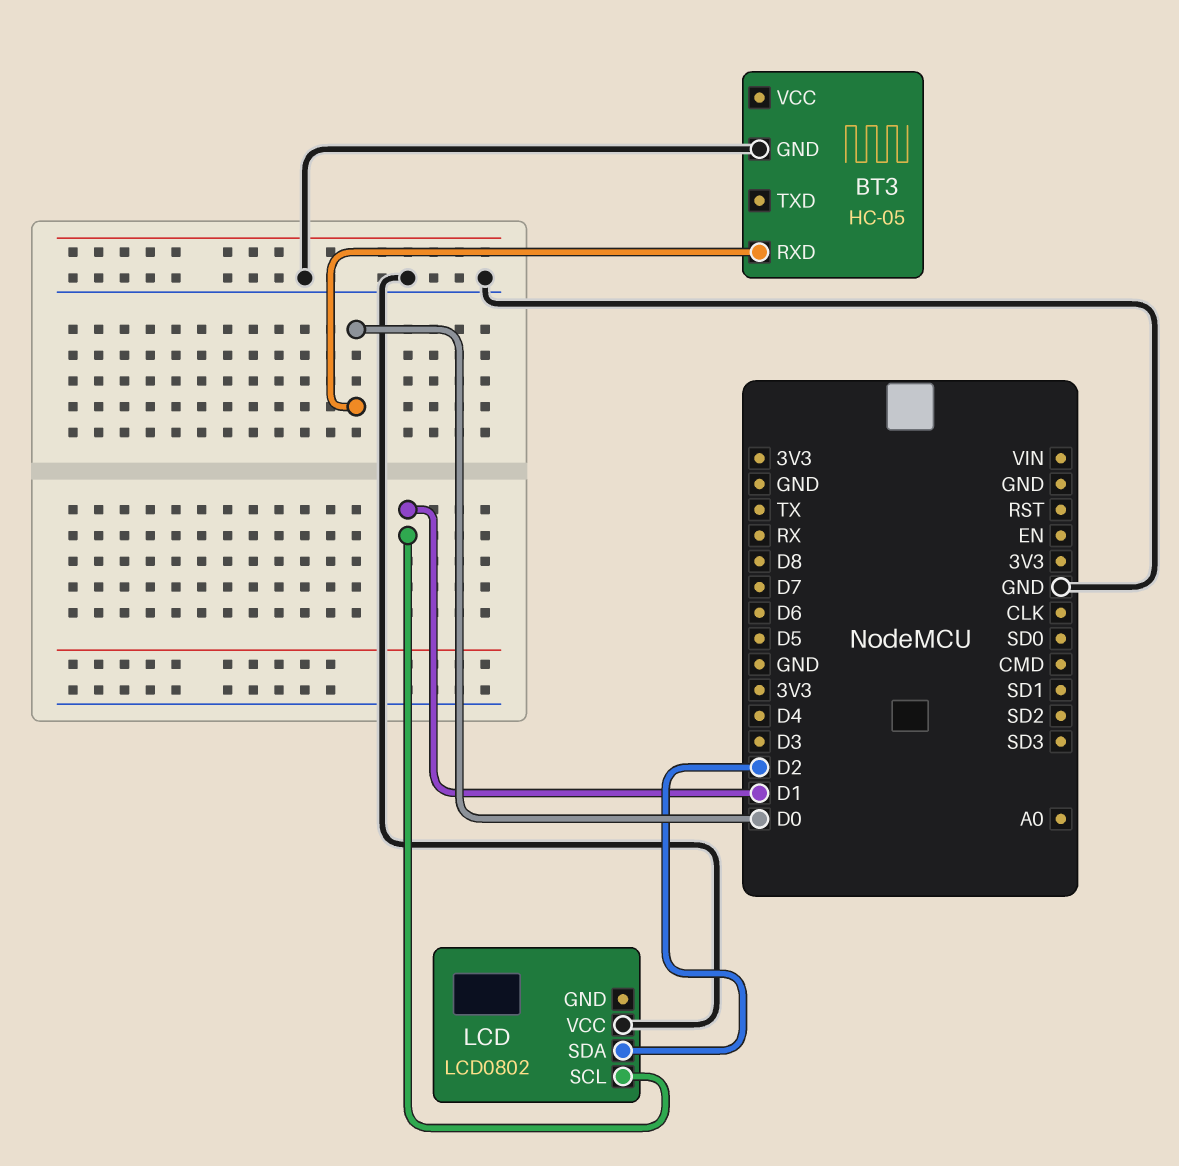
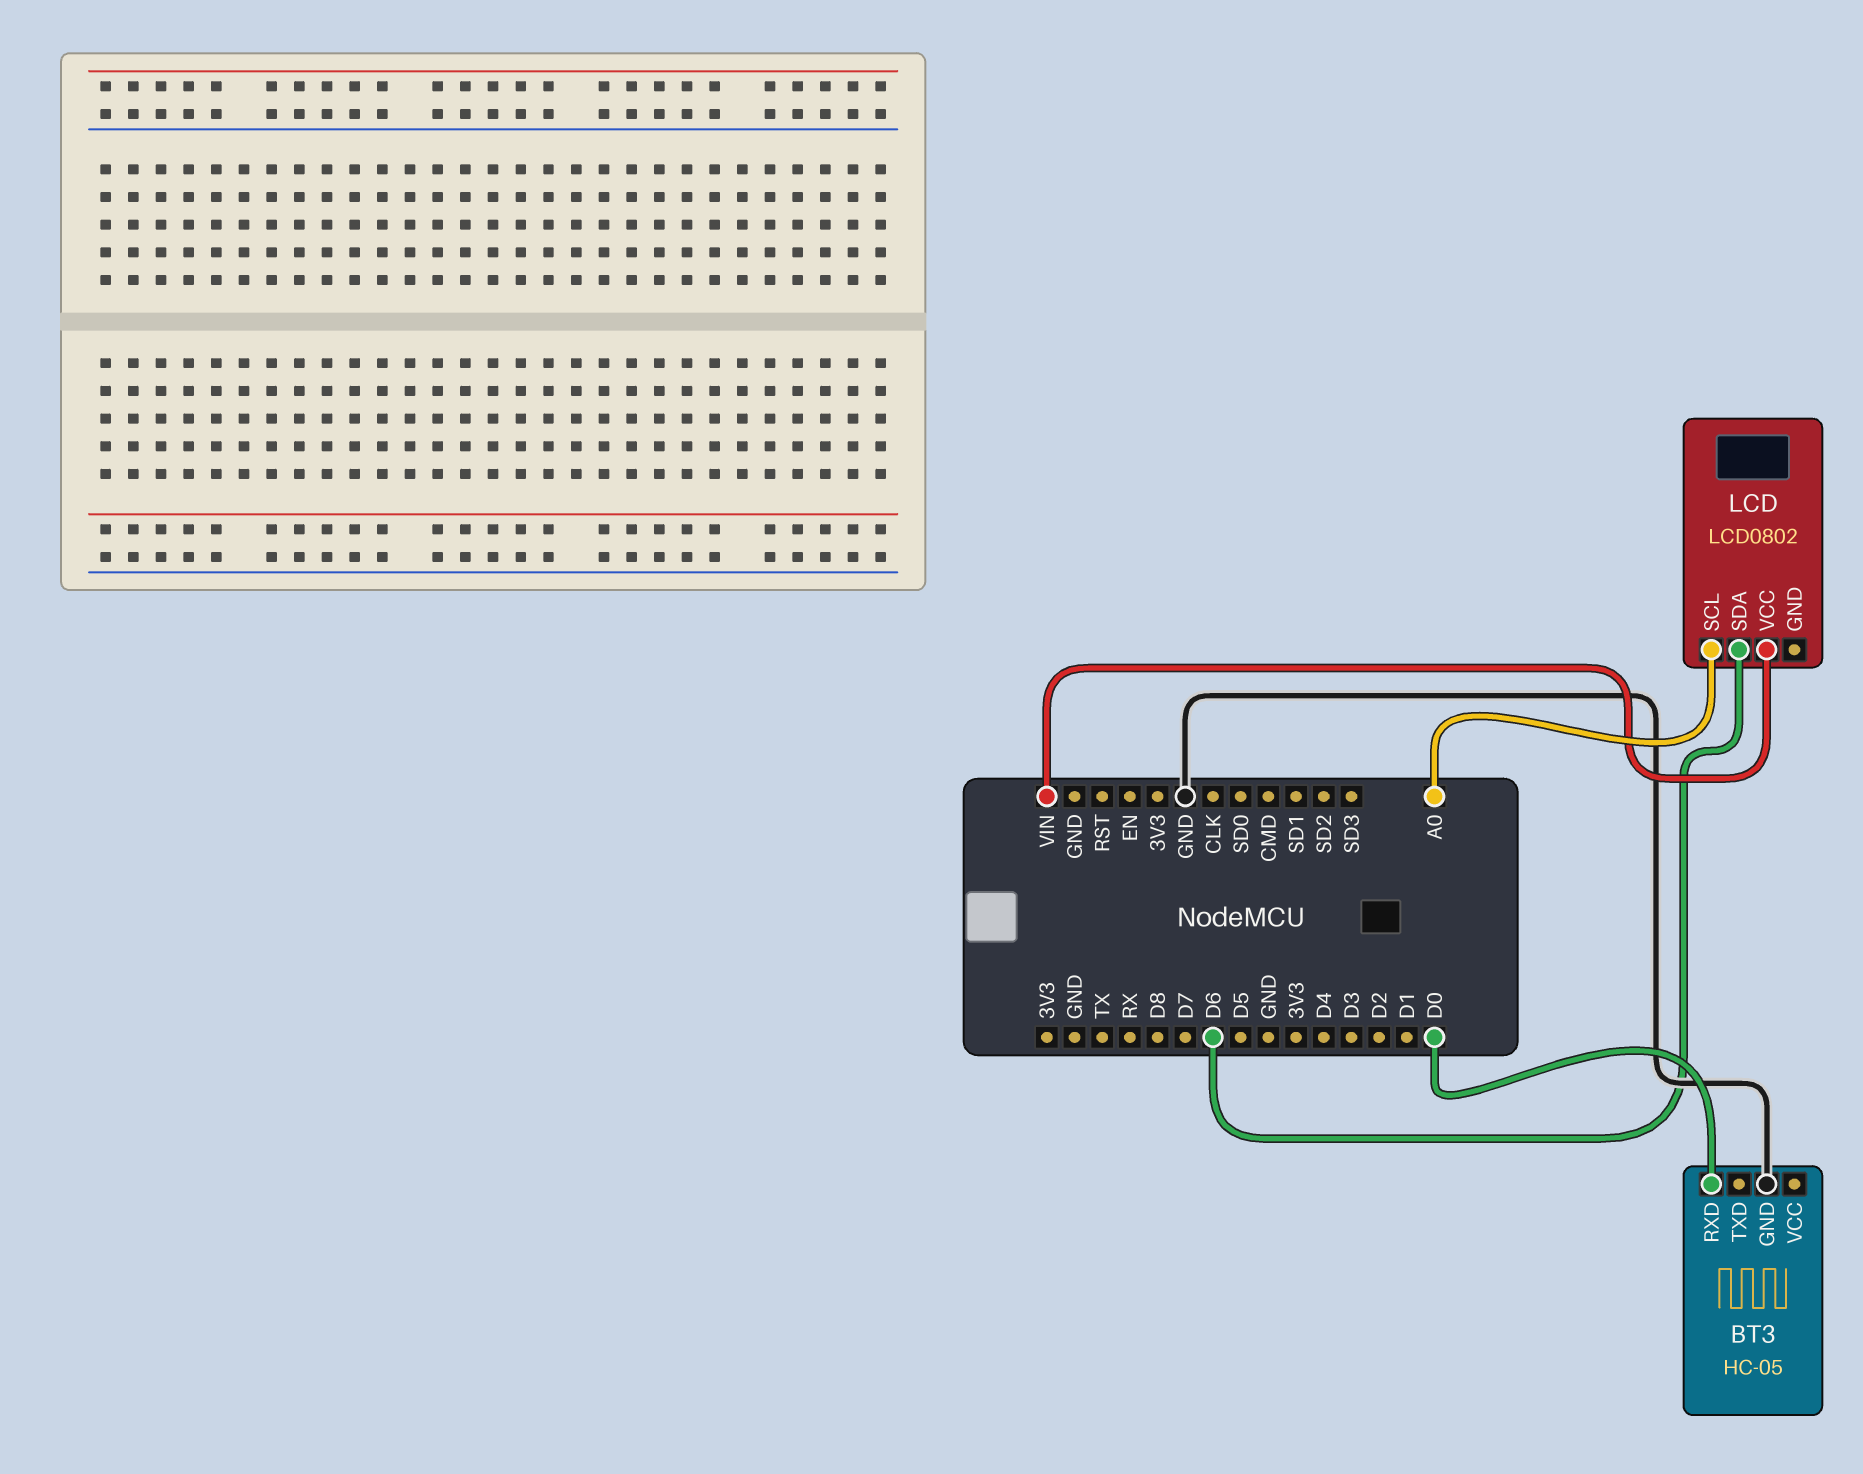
LCD pin SCL: D1 -> A0
LCD pin SDA: D2 -> D6
LCD pin VCC: GND -> VIN

